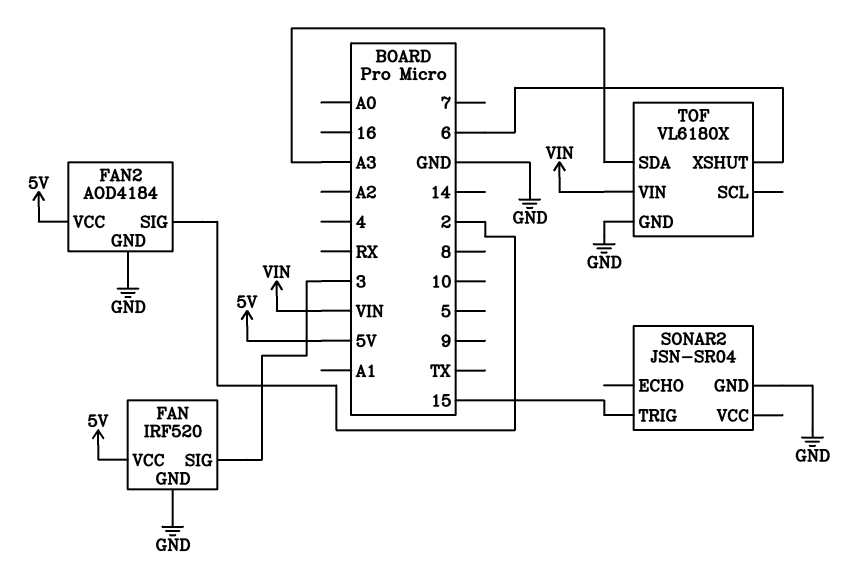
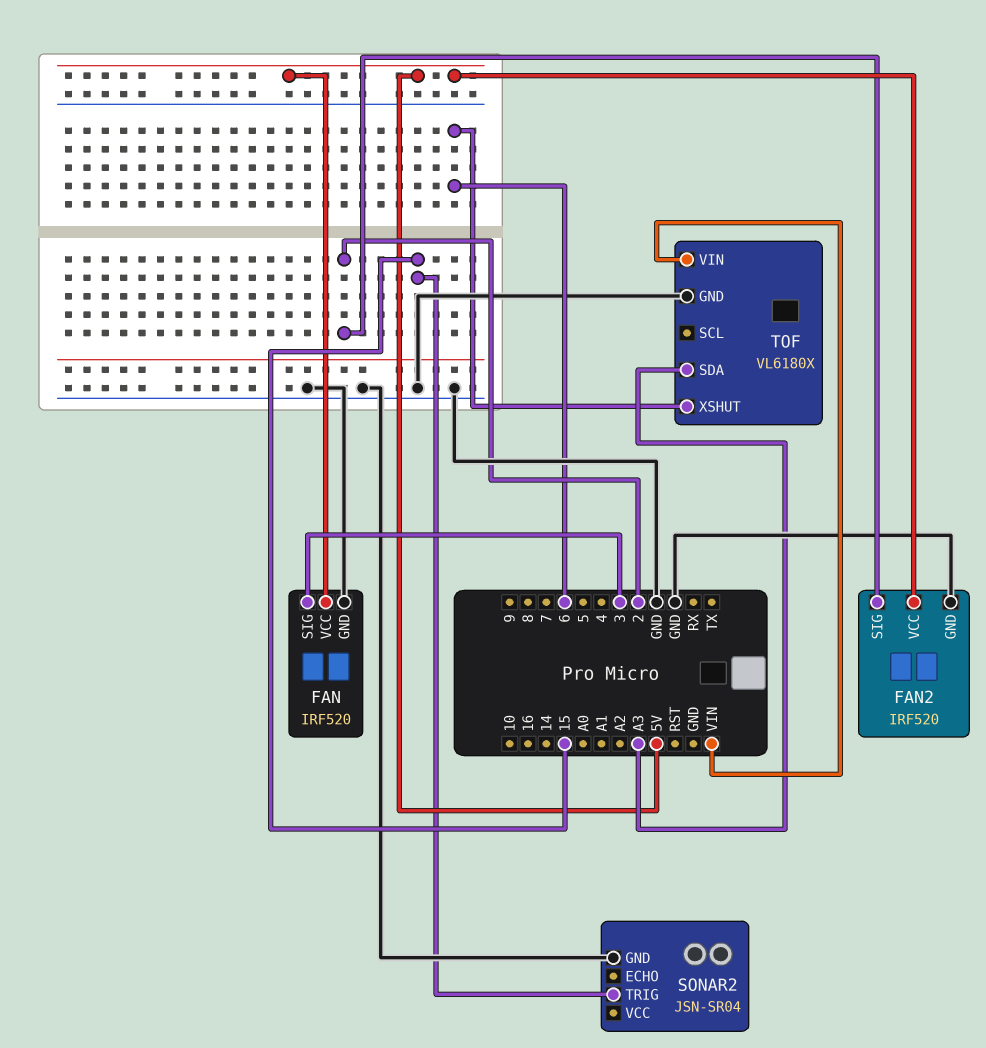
FAN2: AOD4184 -> IRF520

